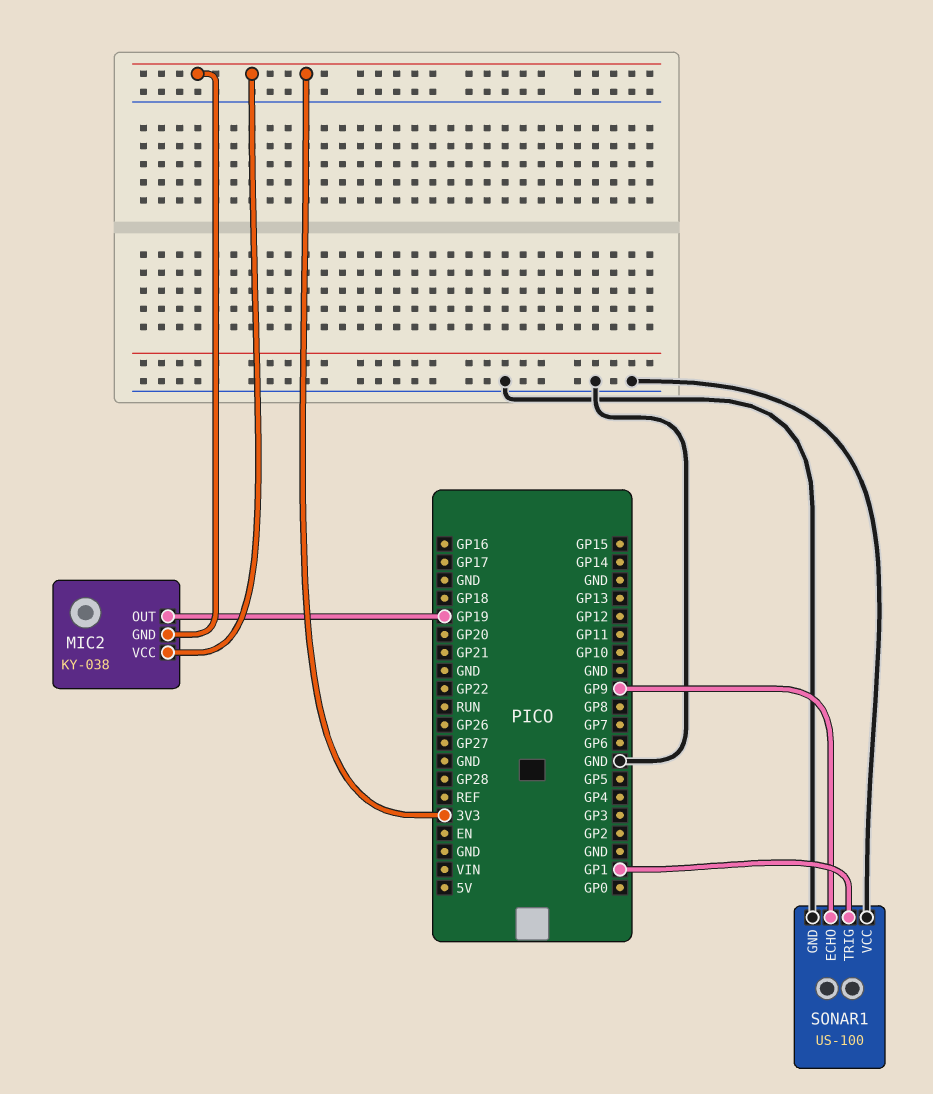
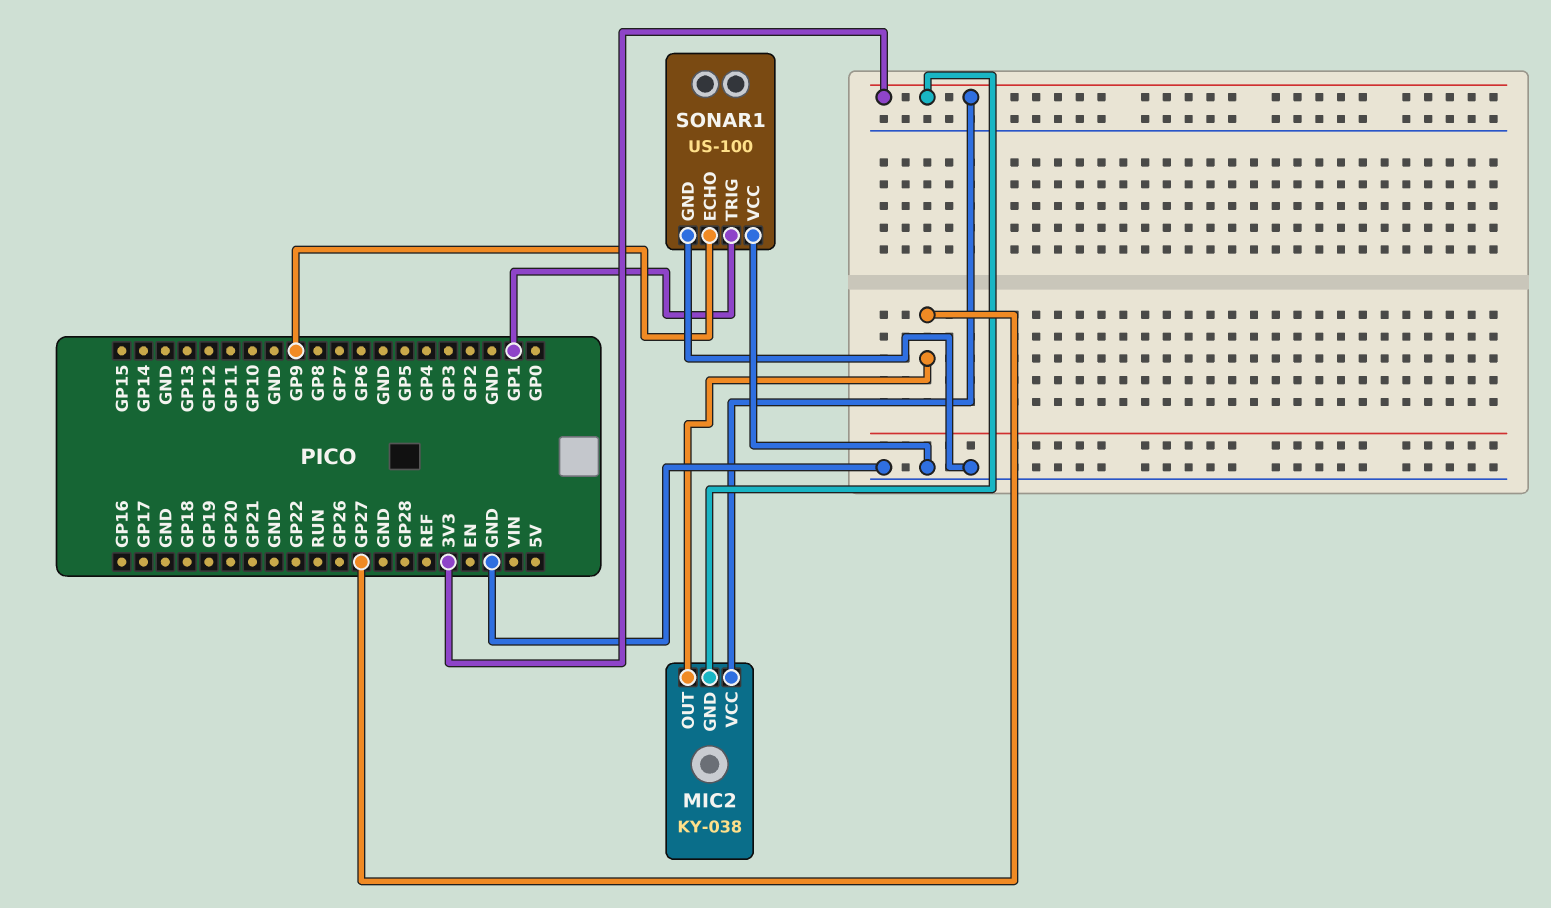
MIC2 pin OUT: GP19 -> GP27

